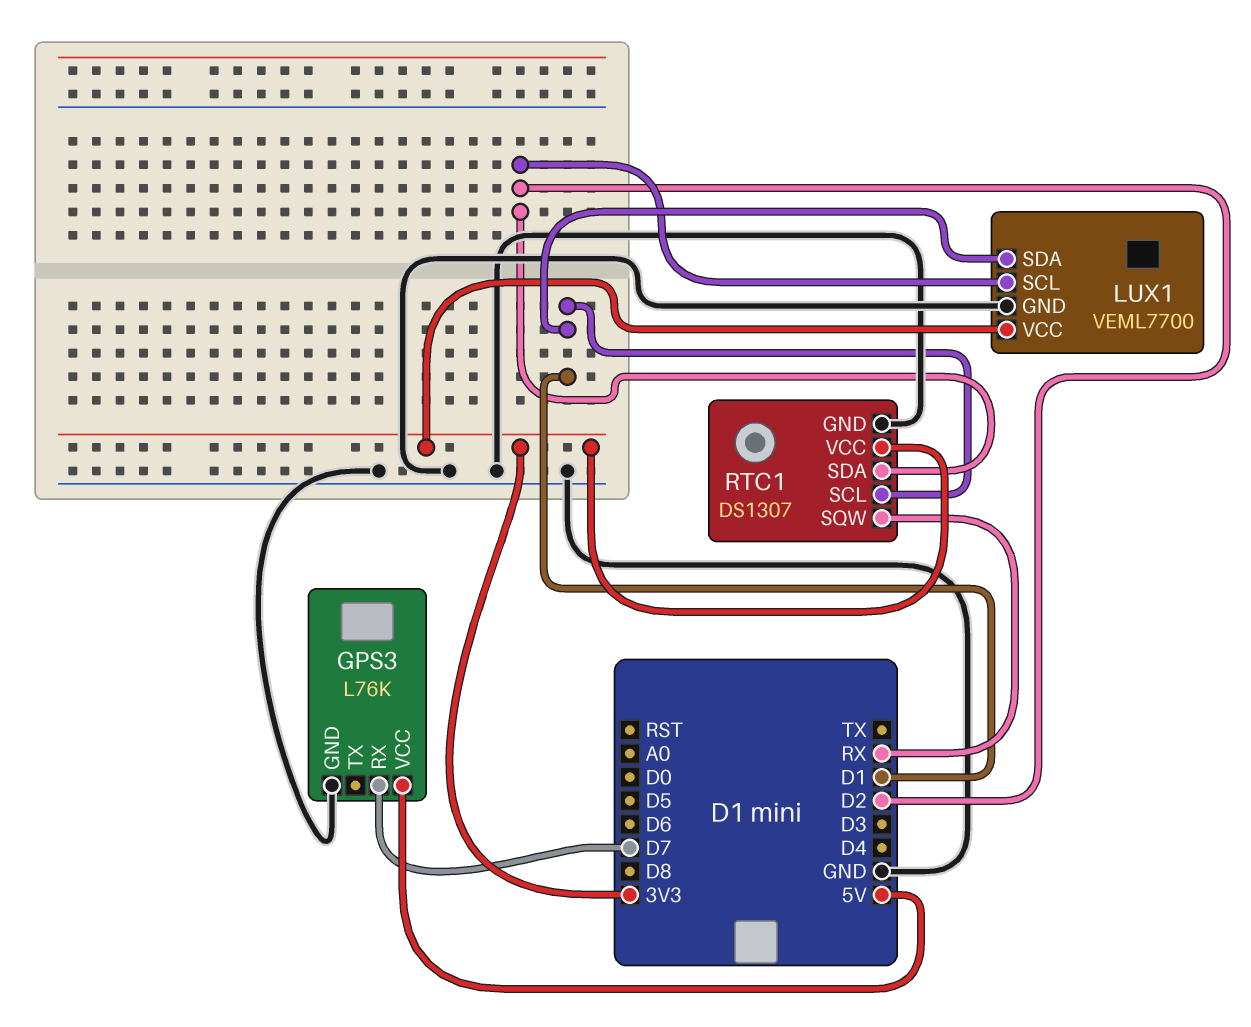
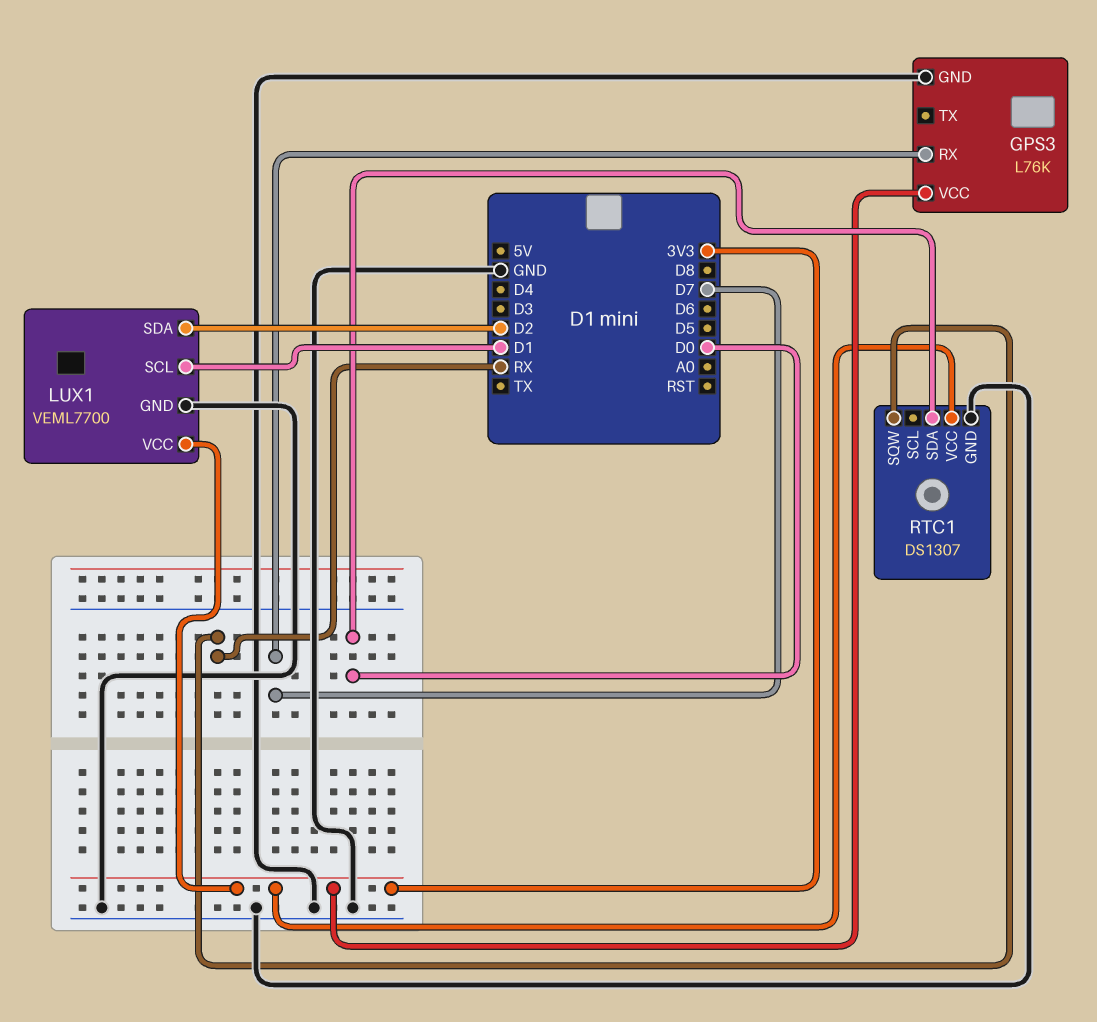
GPS3 pin VCC: 5V -> 3V3
LUX1 pin SCL: D2 -> D1
LUX1 pin SDA: D1 -> D2
RTC1 pin SCL: D1 -> none
RTC1 pin SDA: D2 -> D0

